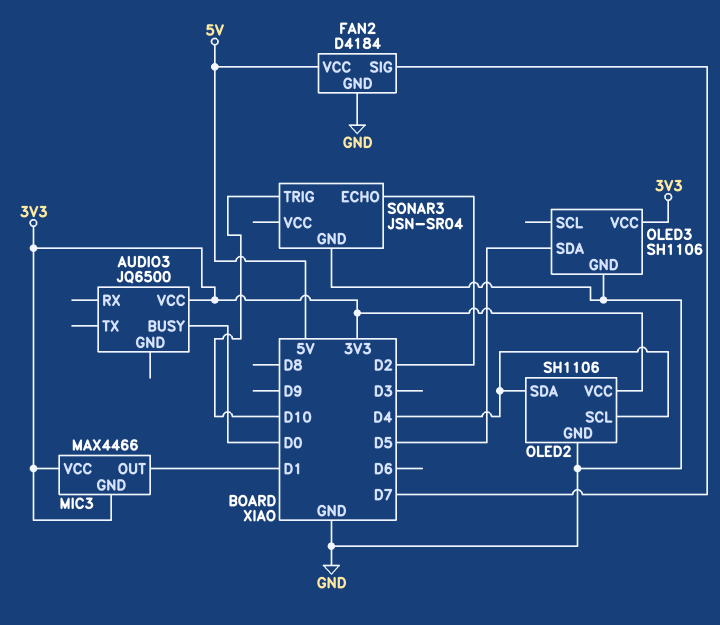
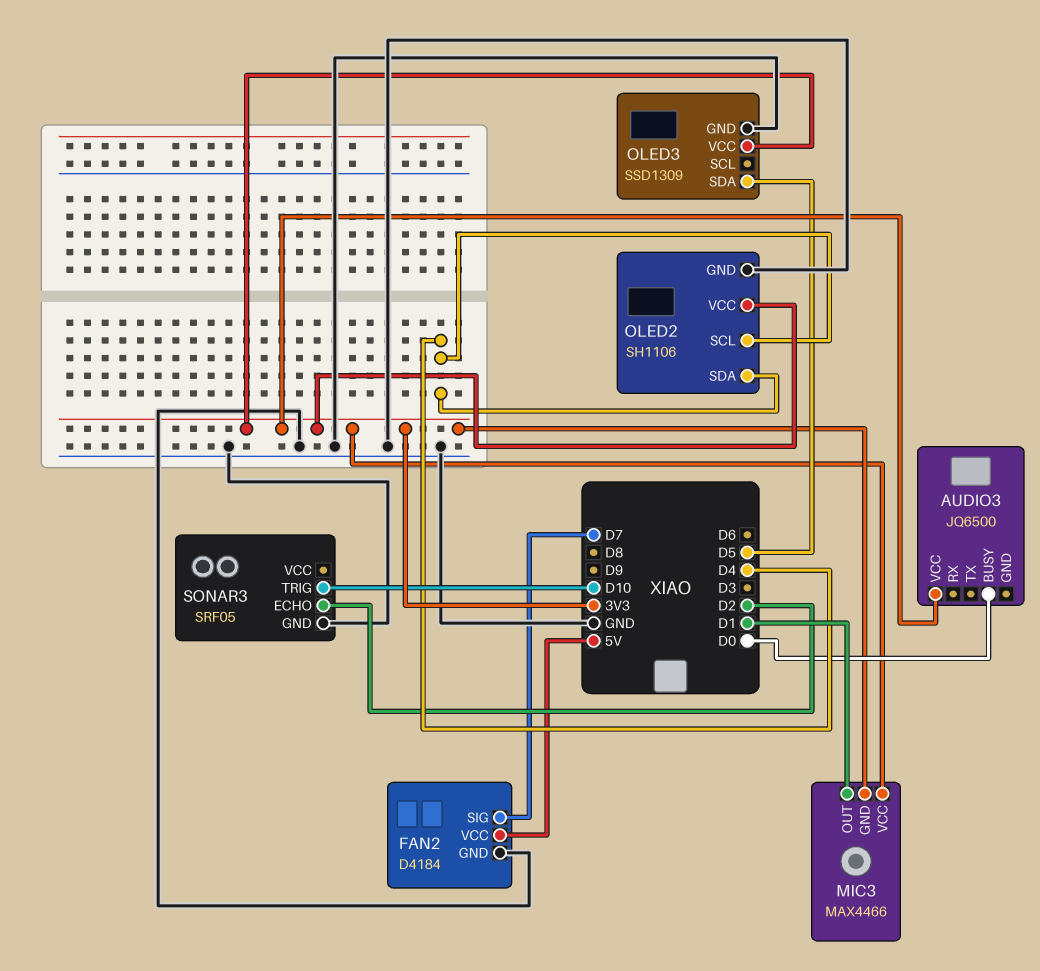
OLED3: SH1106 -> SSD1309
SONAR3: JSN-SR04 -> SRF05

